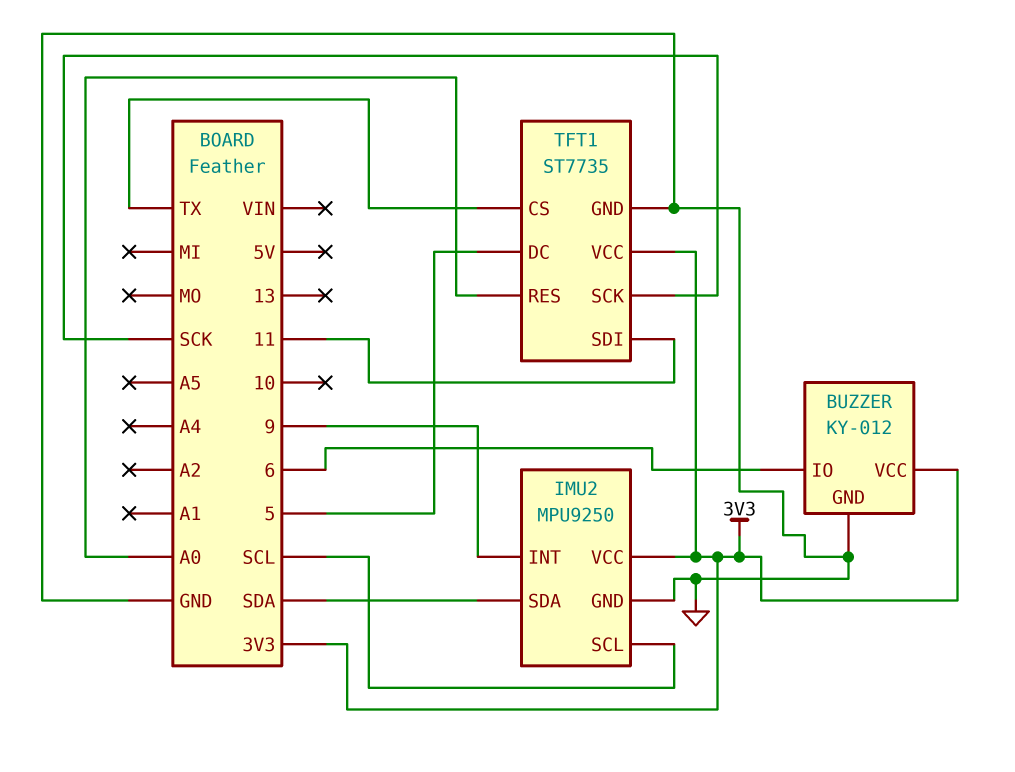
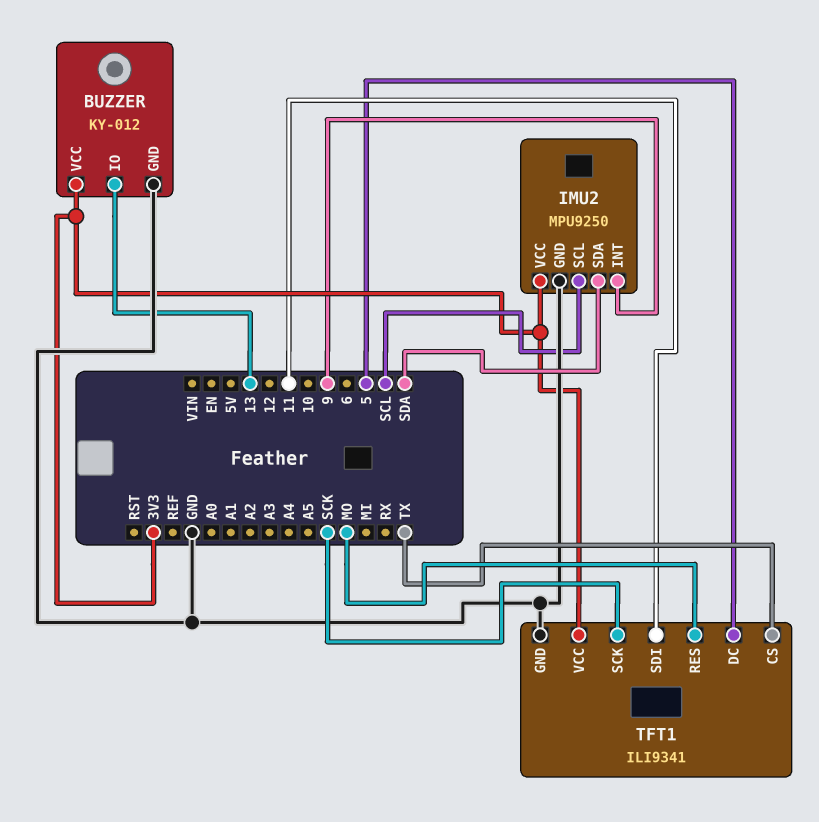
BUZZER pin IO: 6 -> 13
TFT1: ST7735 -> ILI9341
TFT1 pin RES: A0 -> MO

